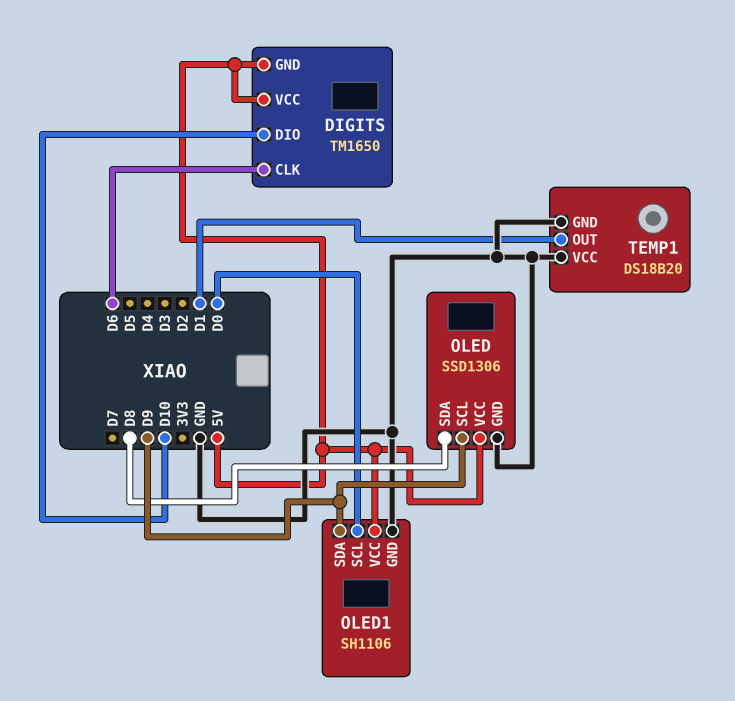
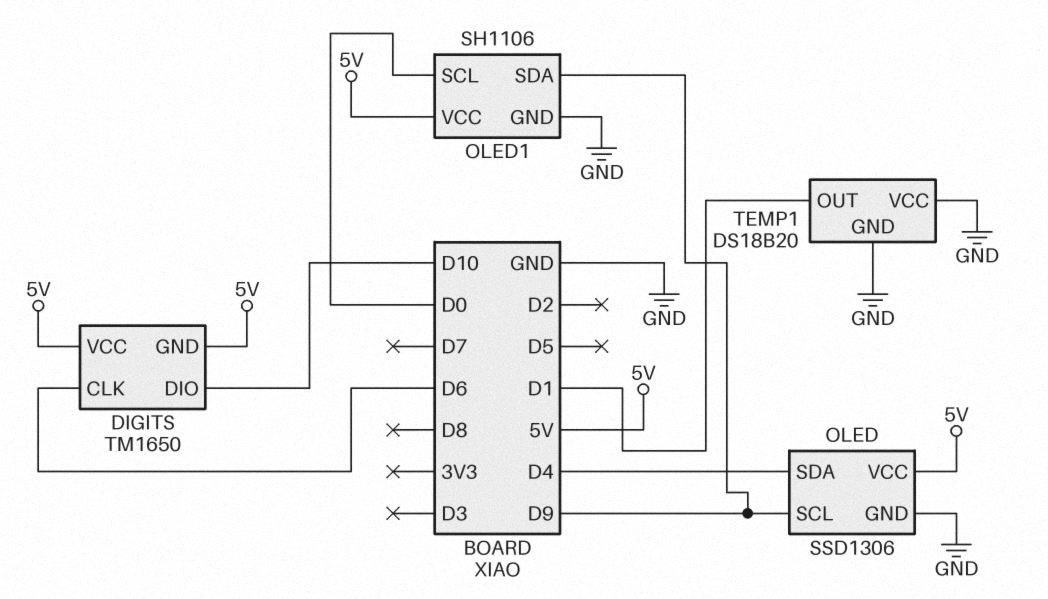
OLED pin SDA: D8 -> D4

